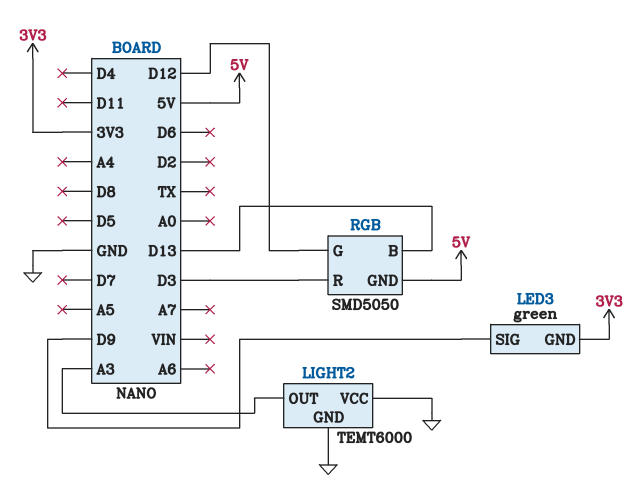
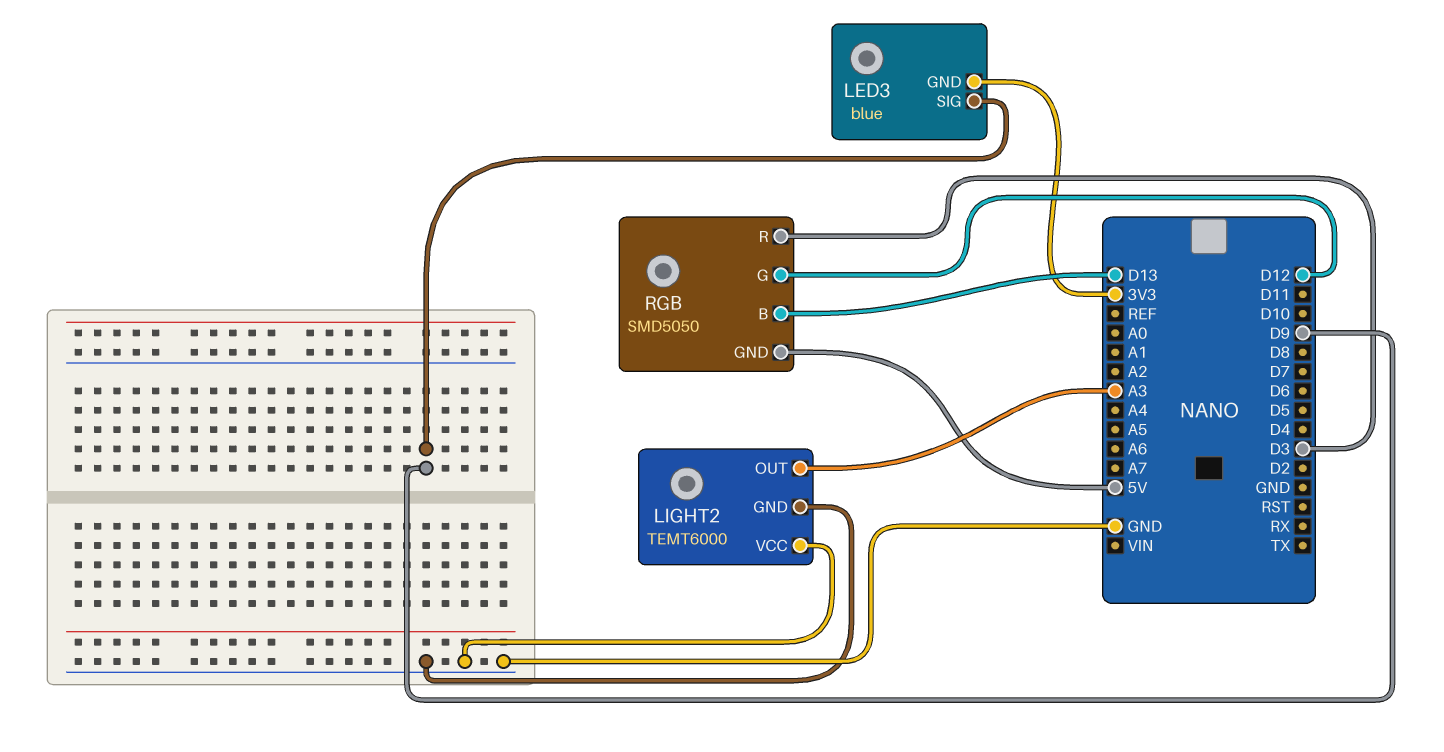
LED3: green -> blue

